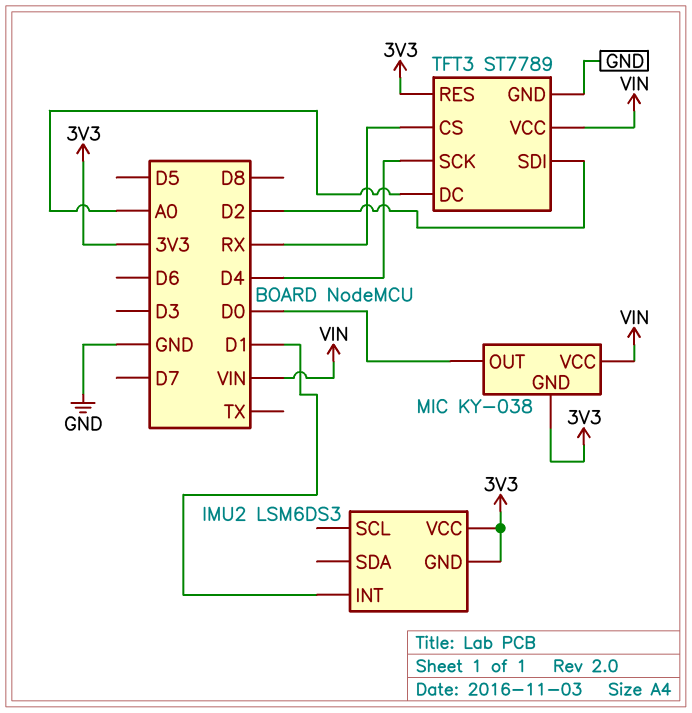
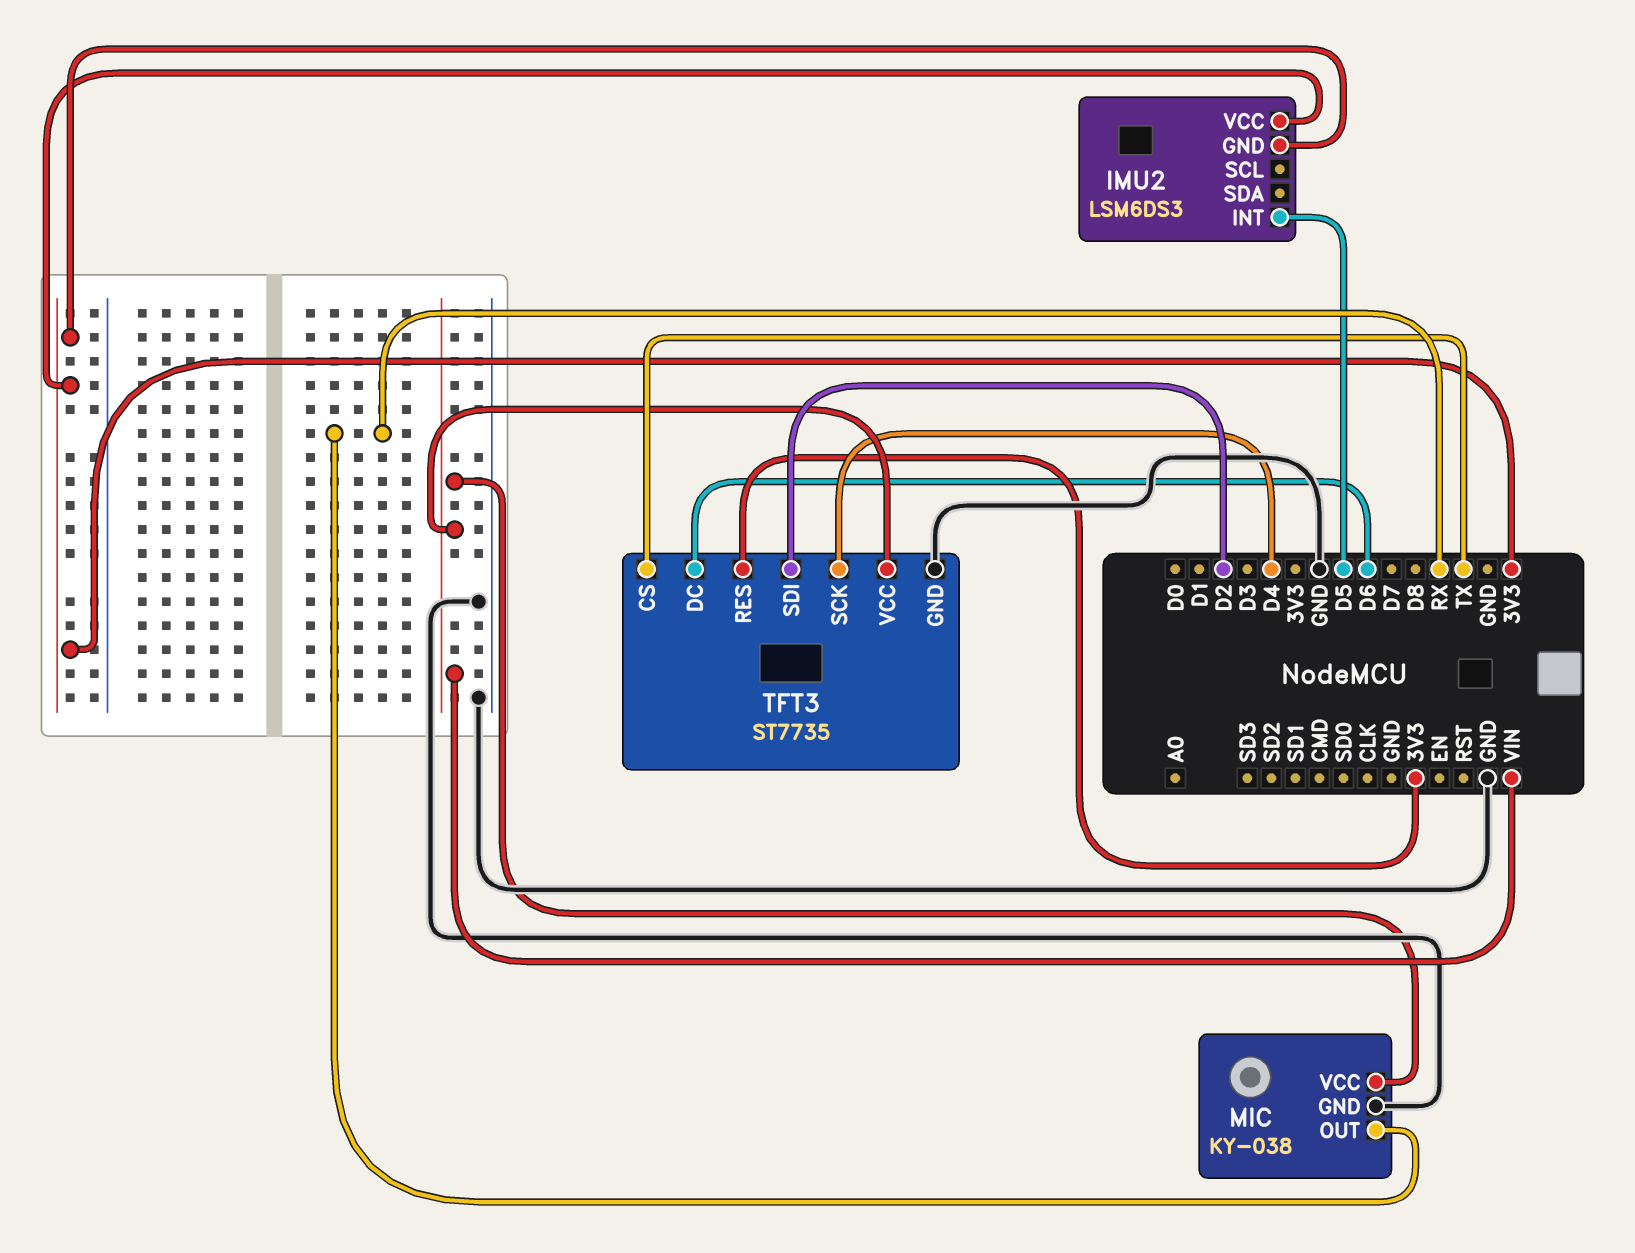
IMU2 pin INT: D1 -> D5
MIC pin GND: 3V3 -> GND
MIC pin OUT: D0 -> RX
TFT3: ST7789 -> ST7735
TFT3 pin CS: RX -> TX
TFT3 pin DC: A0 -> D6

